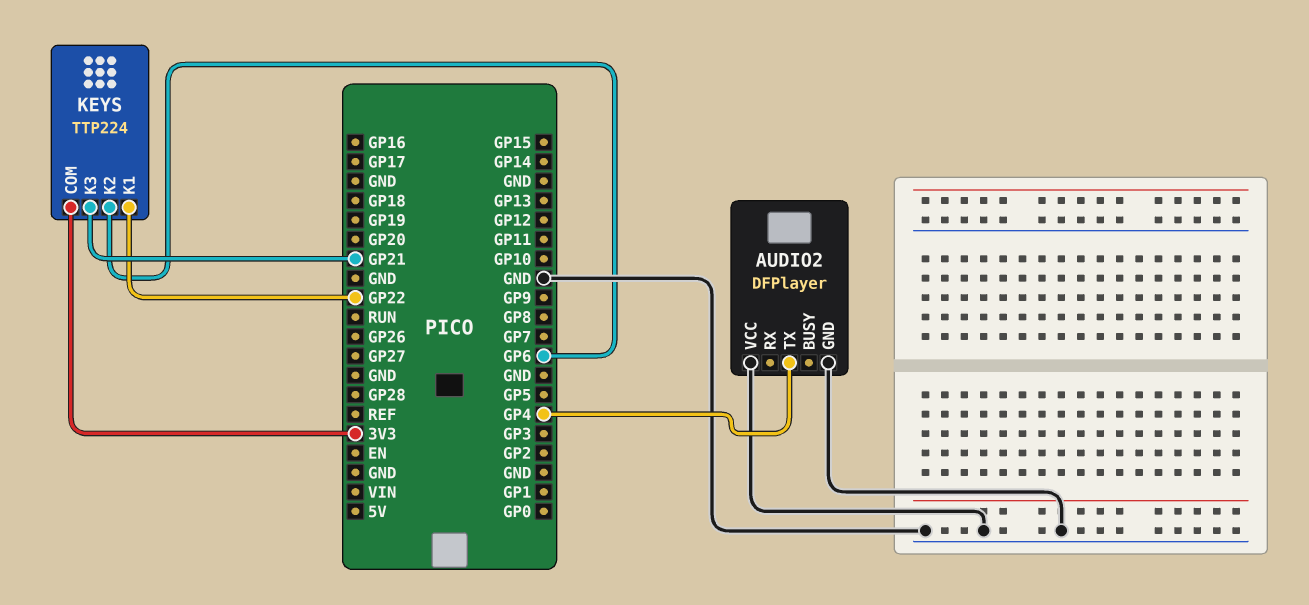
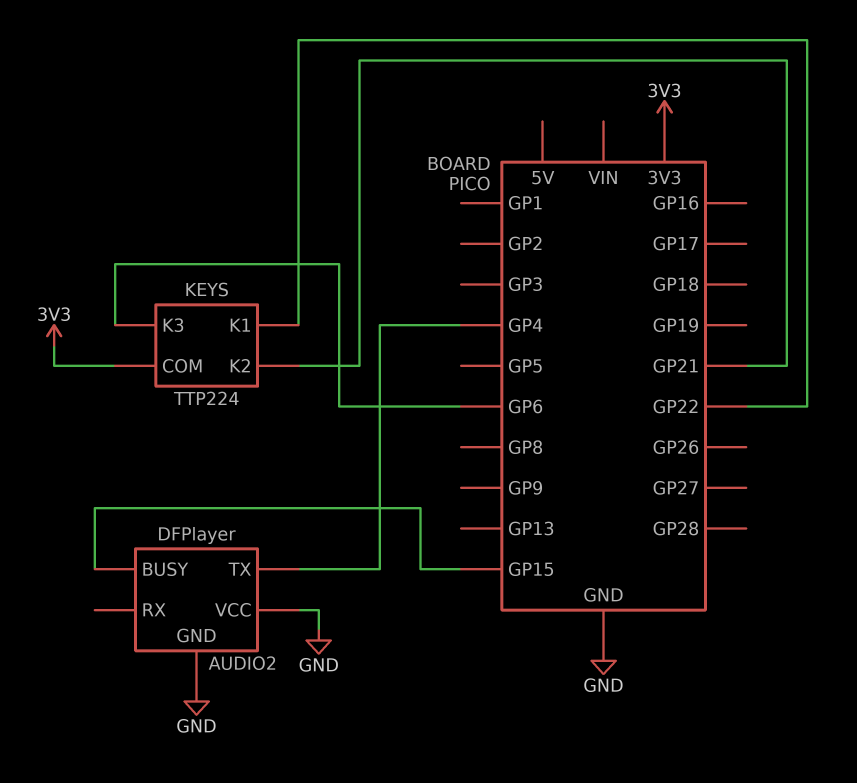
AUDIO2 pin BUSY: none -> GP15
KEYS pin K2: GP6 -> GP21
KEYS pin K3: GP21 -> GP6

